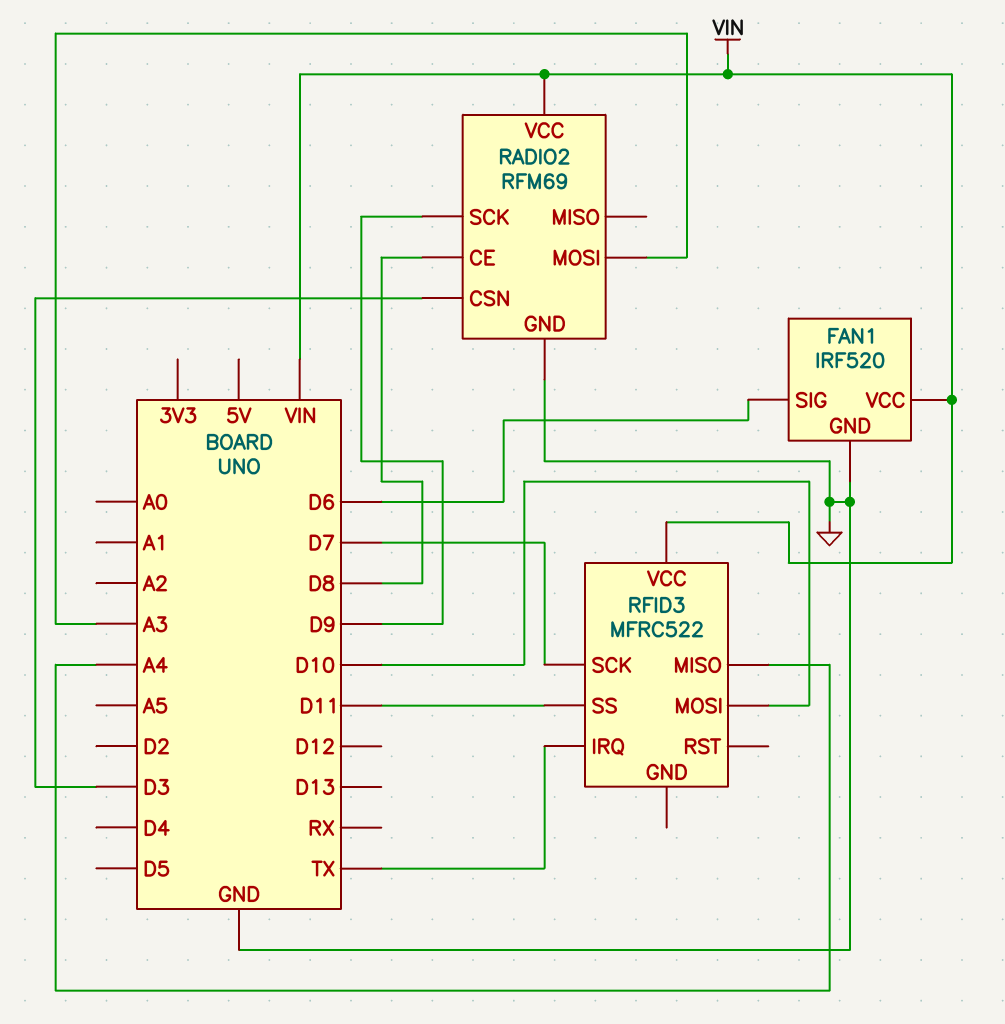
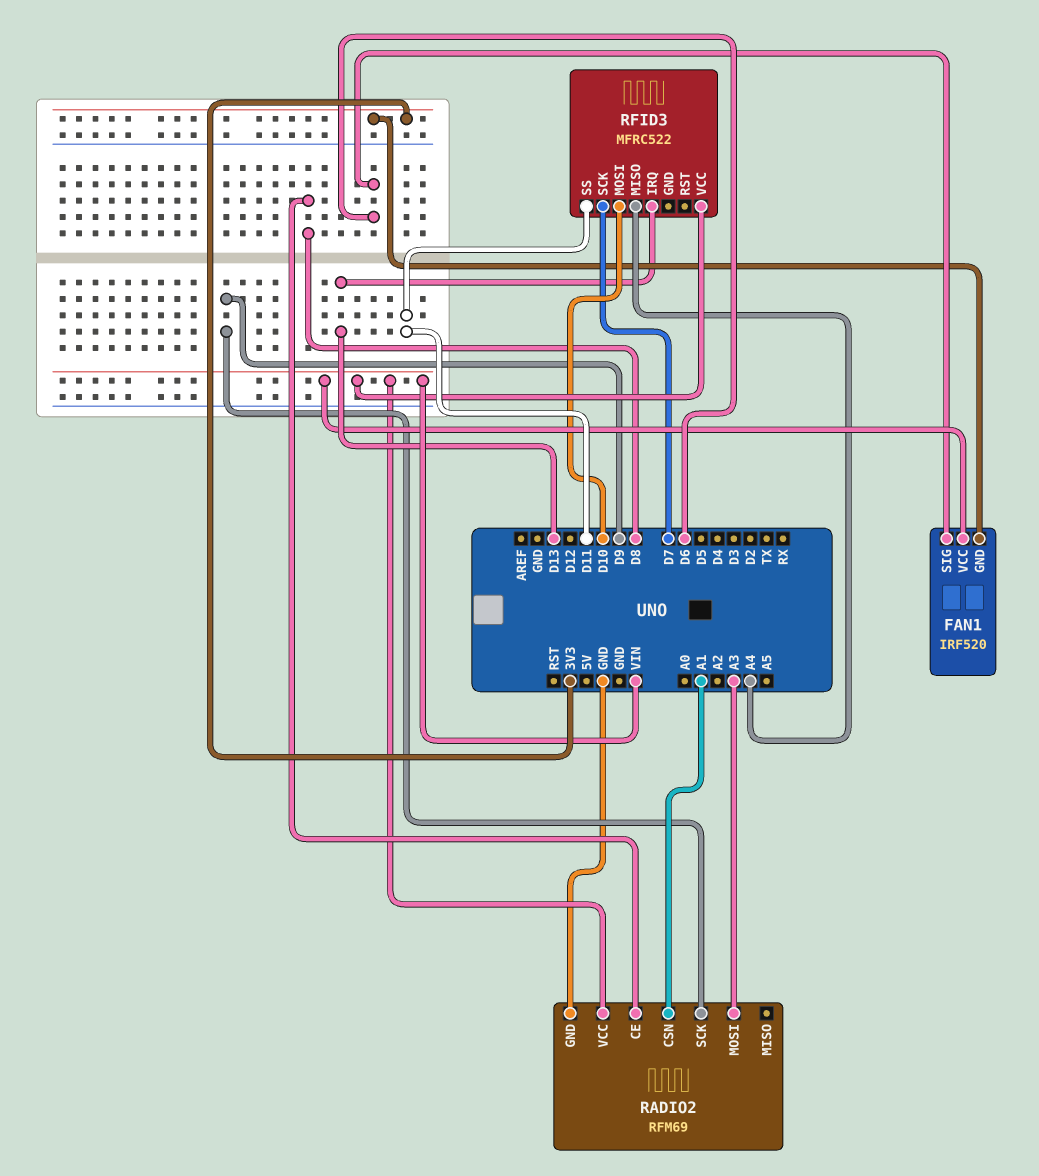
FAN1 pin GND: GND -> 3V3
RADIO2 pin CSN: D3 -> A1
RFID3 pin IRQ: TX -> D13

